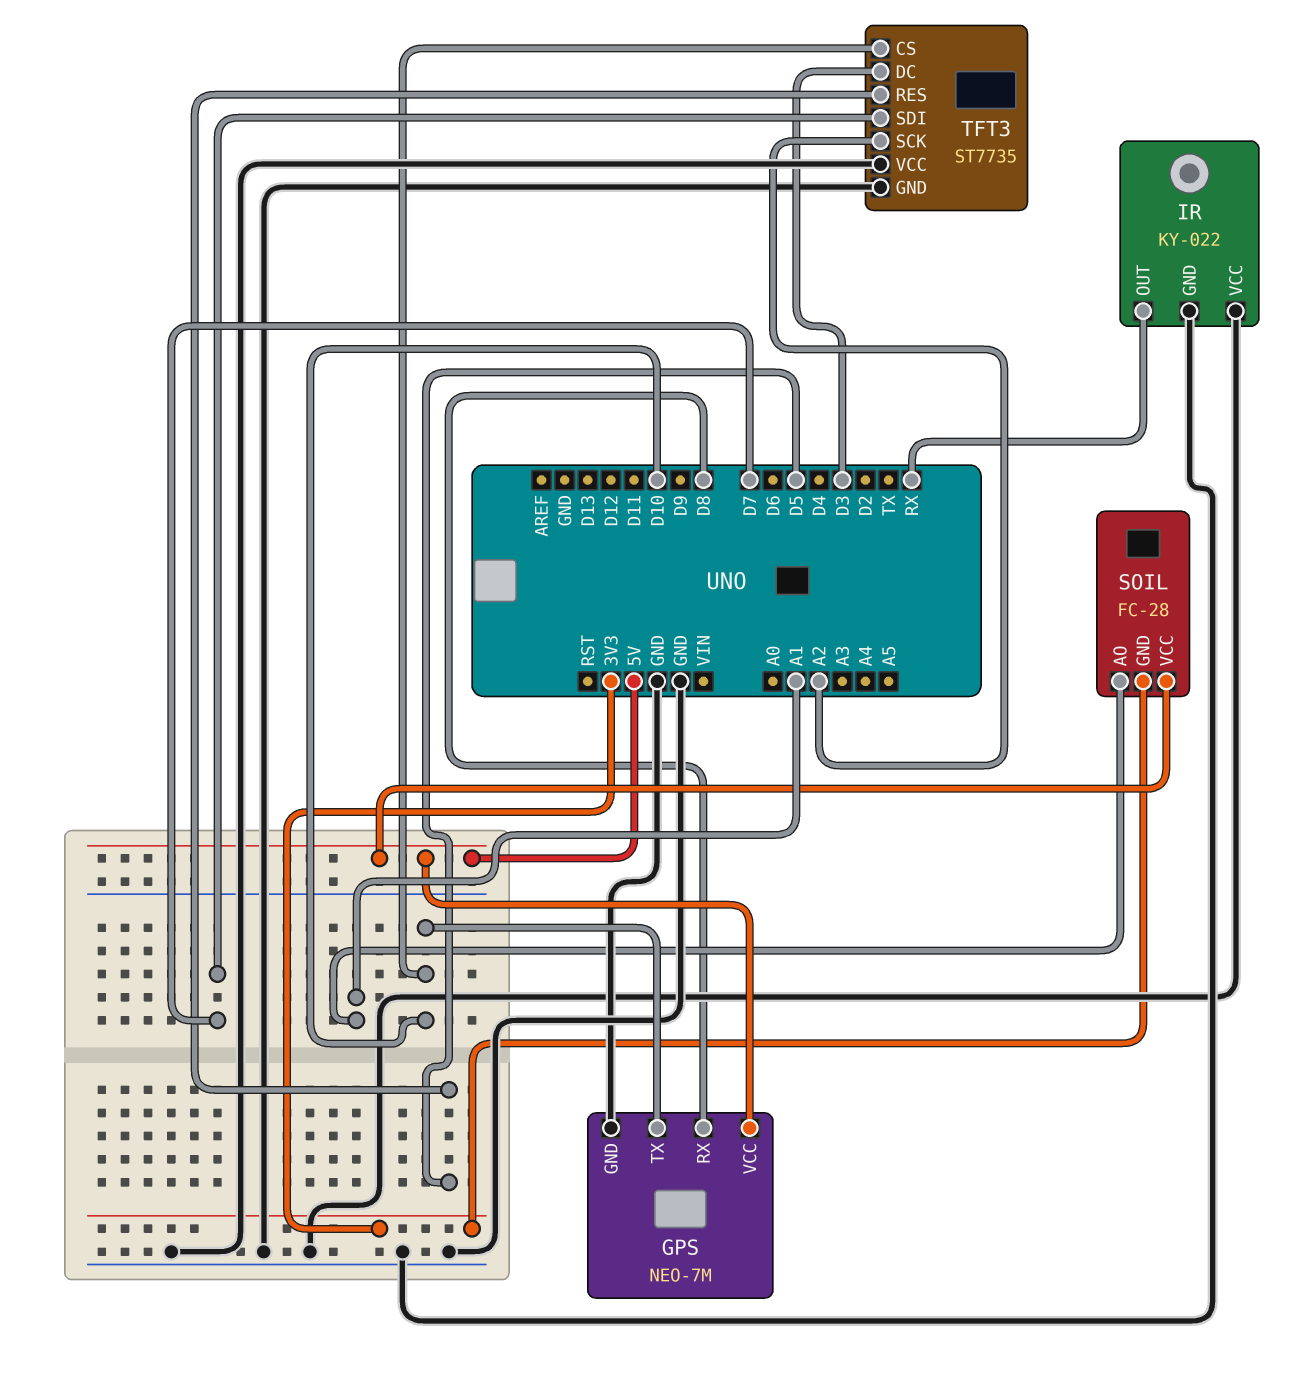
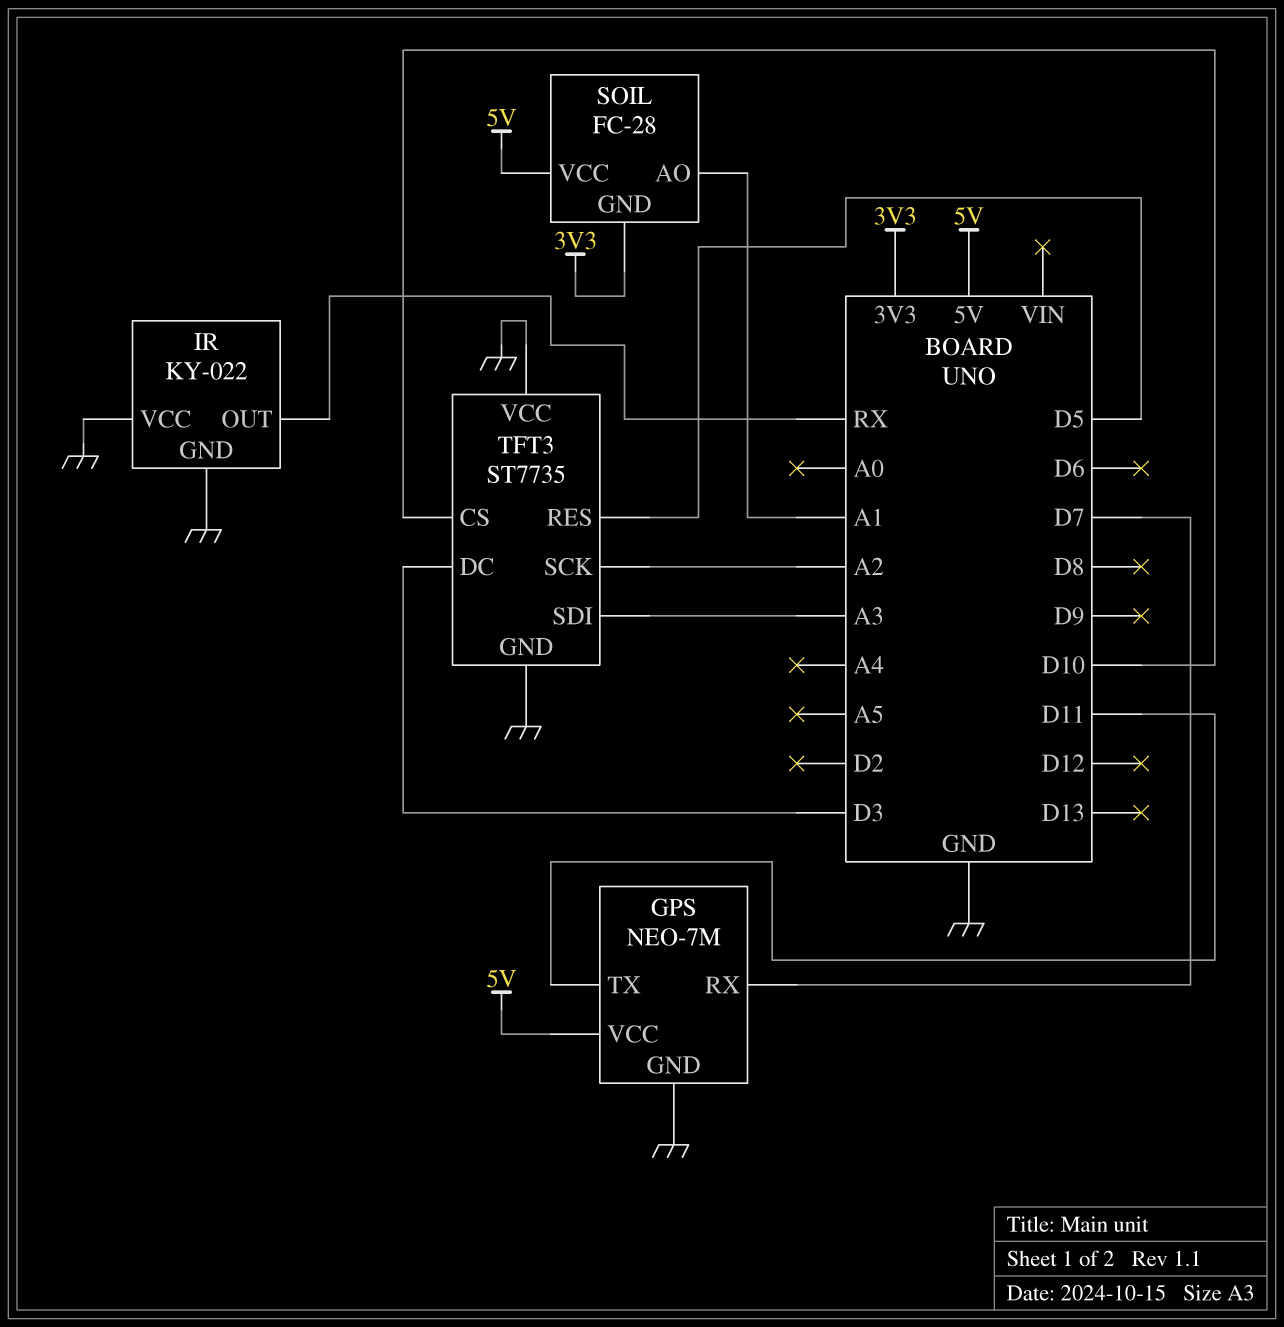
GPS pin RX: D8 -> D7
GPS pin TX: D10 -> D11
TFT3 pin SDI: D7 -> A3

